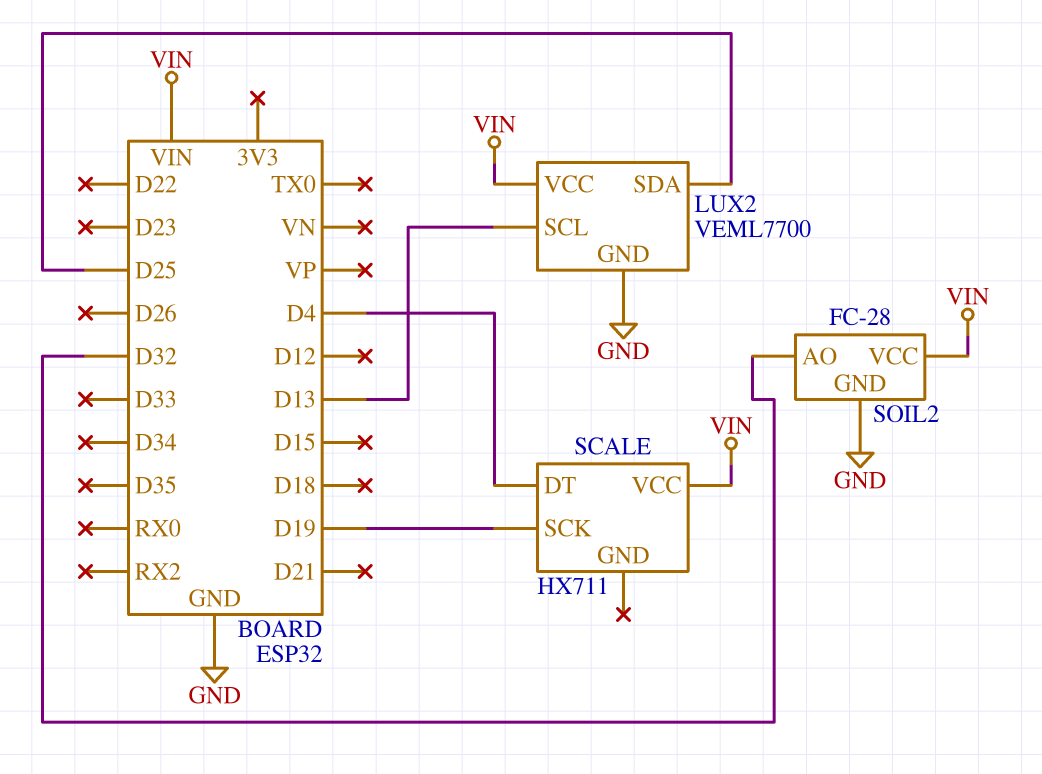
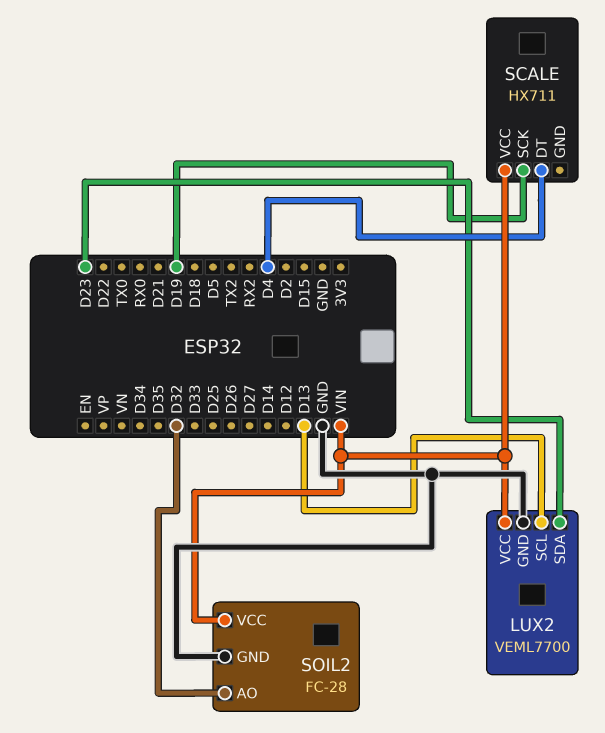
LUX2 pin SDA: D25 -> D23

